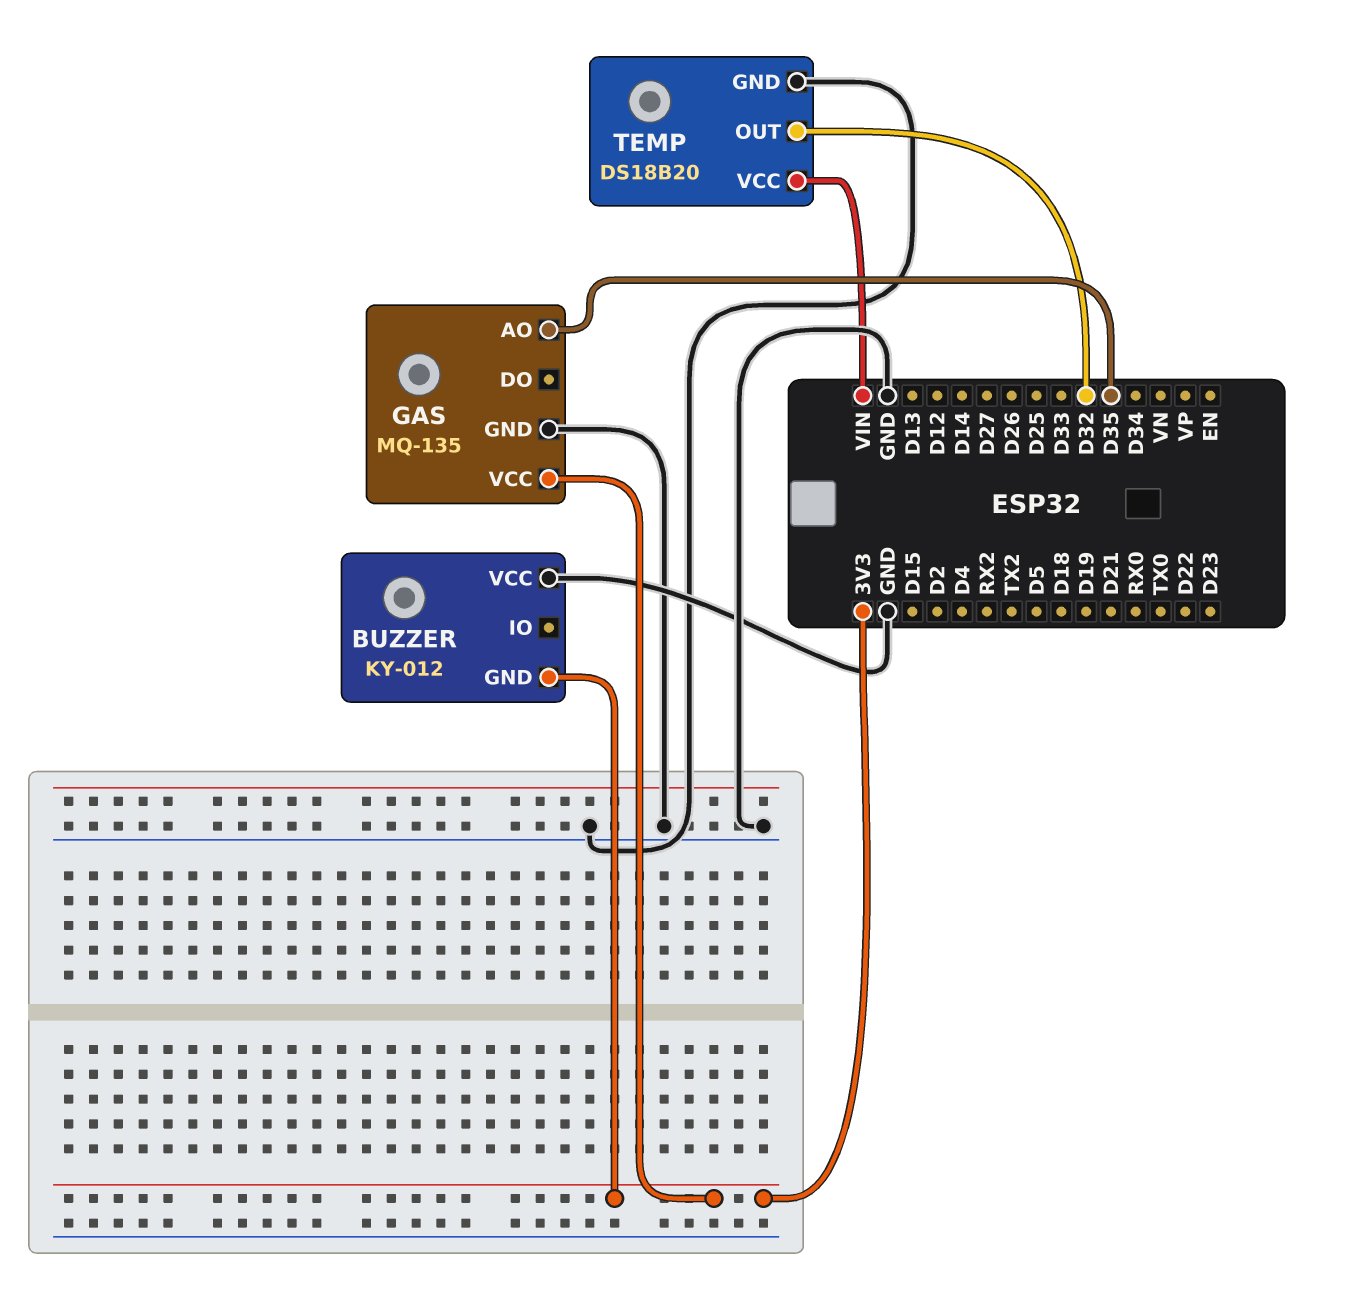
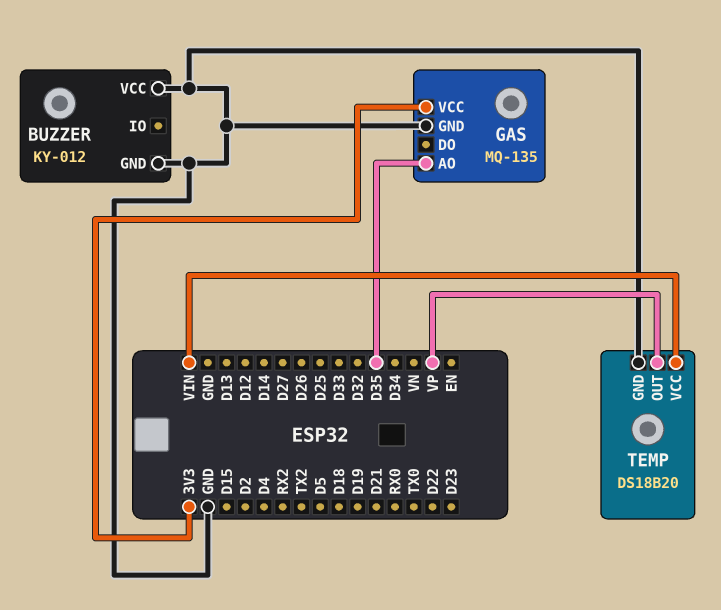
BUZZER pin GND: 3V3 -> GND
TEMP pin OUT: D32 -> VP

